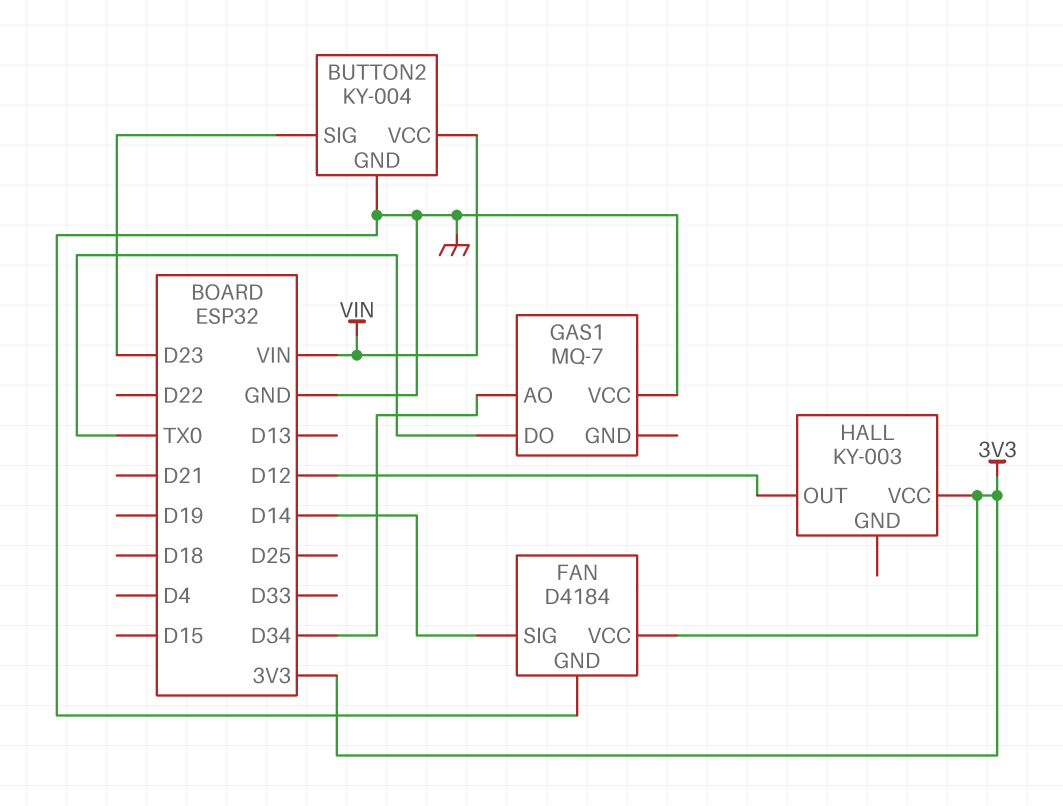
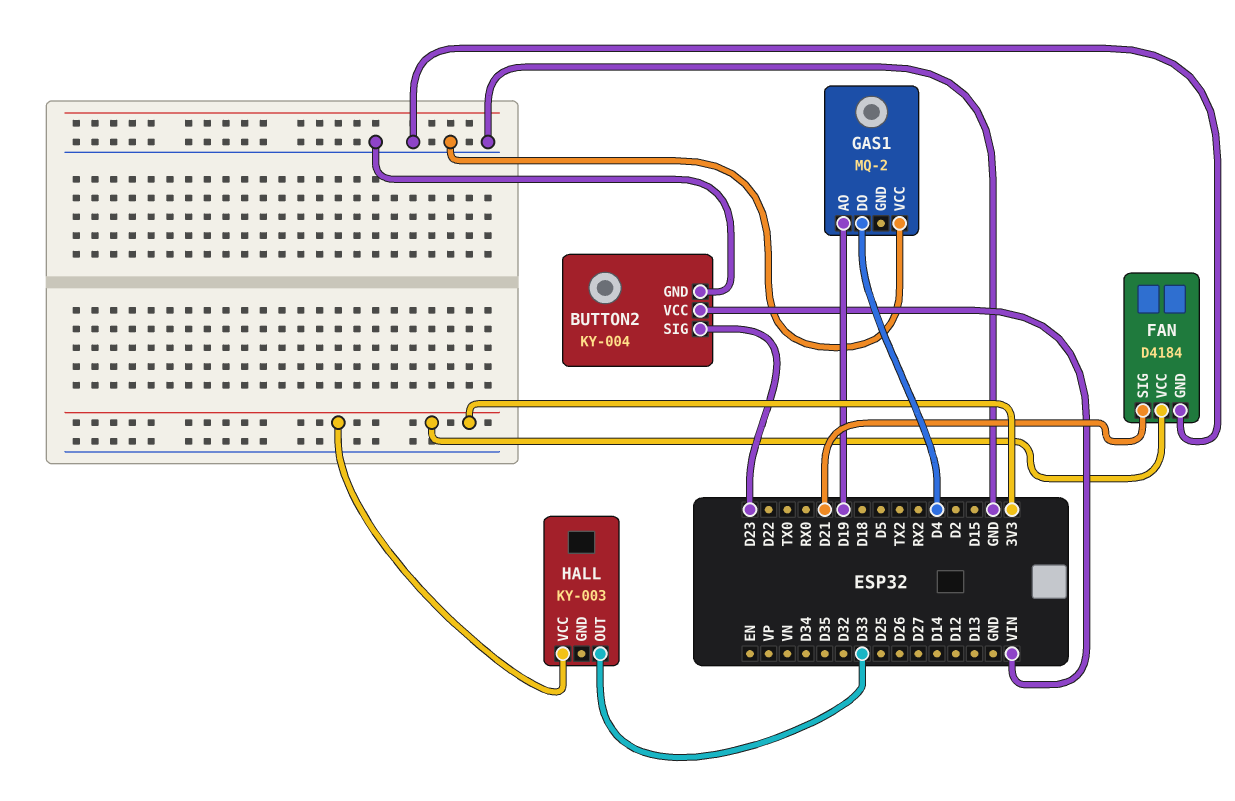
FAN pin SIG: D14 -> D21
GAS1: MQ-7 -> MQ-2
GAS1 pin AO: D34 -> D19
GAS1 pin DO: TX0 -> D4
HALL pin OUT: D12 -> D33

